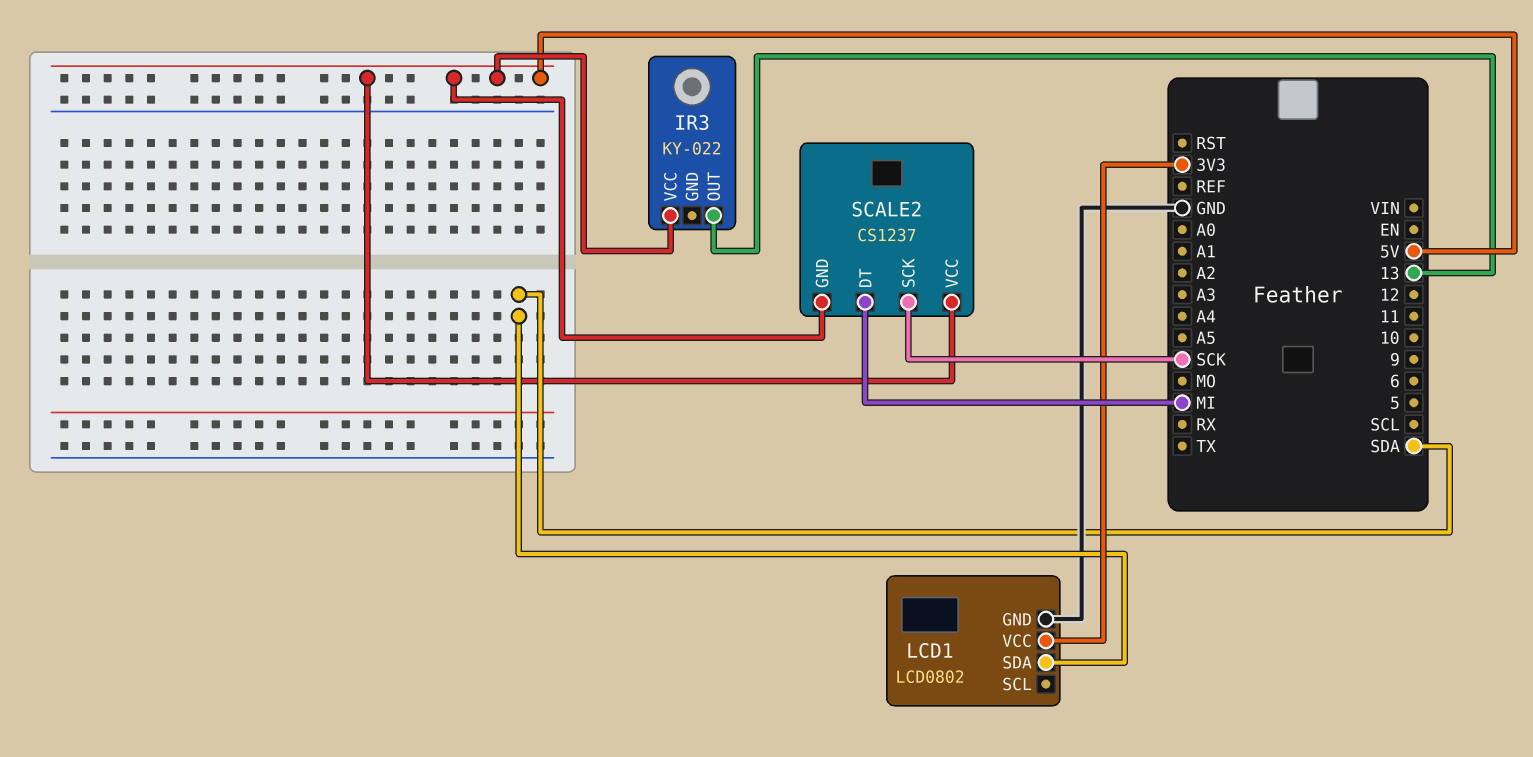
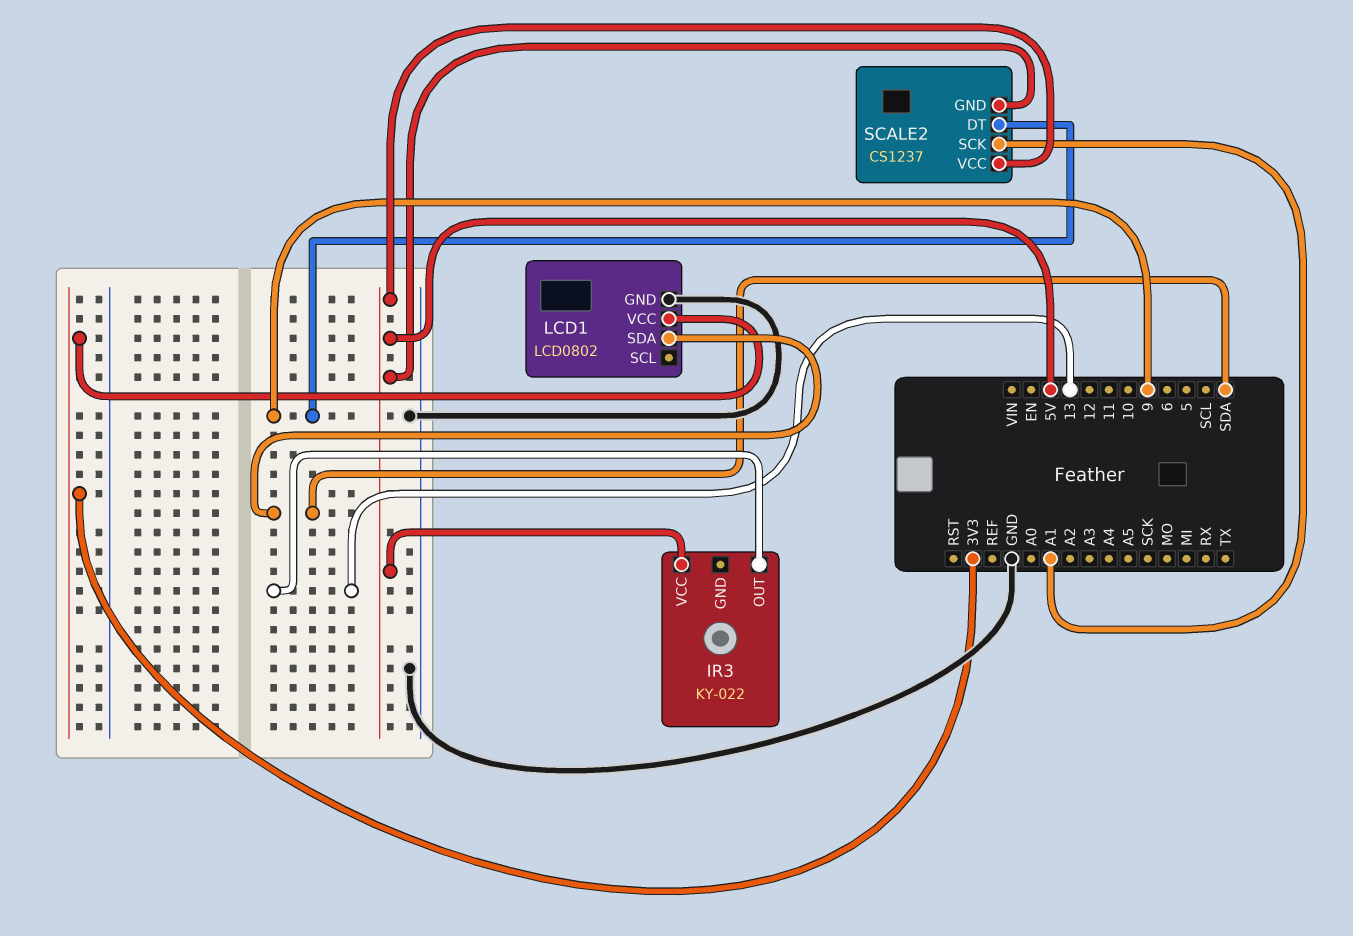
SCALE2 pin DT: MI -> 9
SCALE2 pin SCK: SCK -> A1

